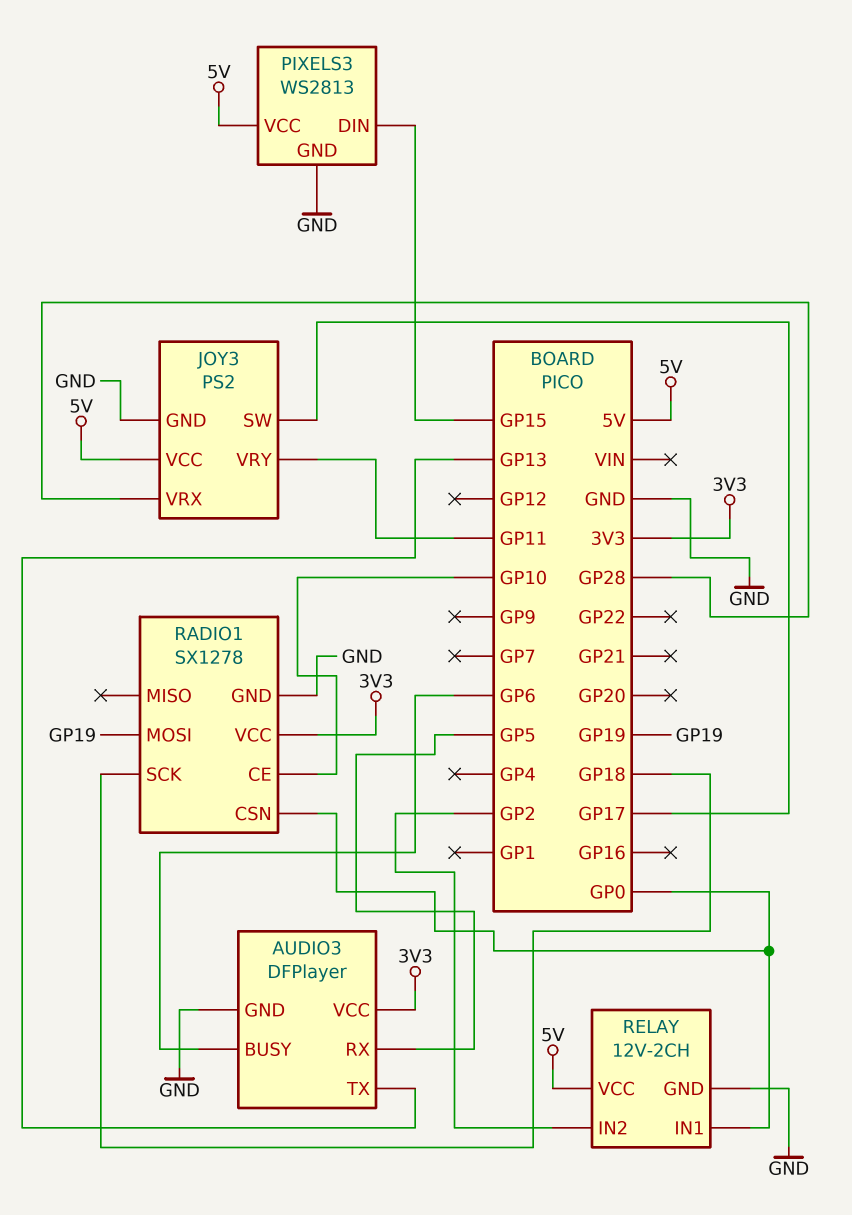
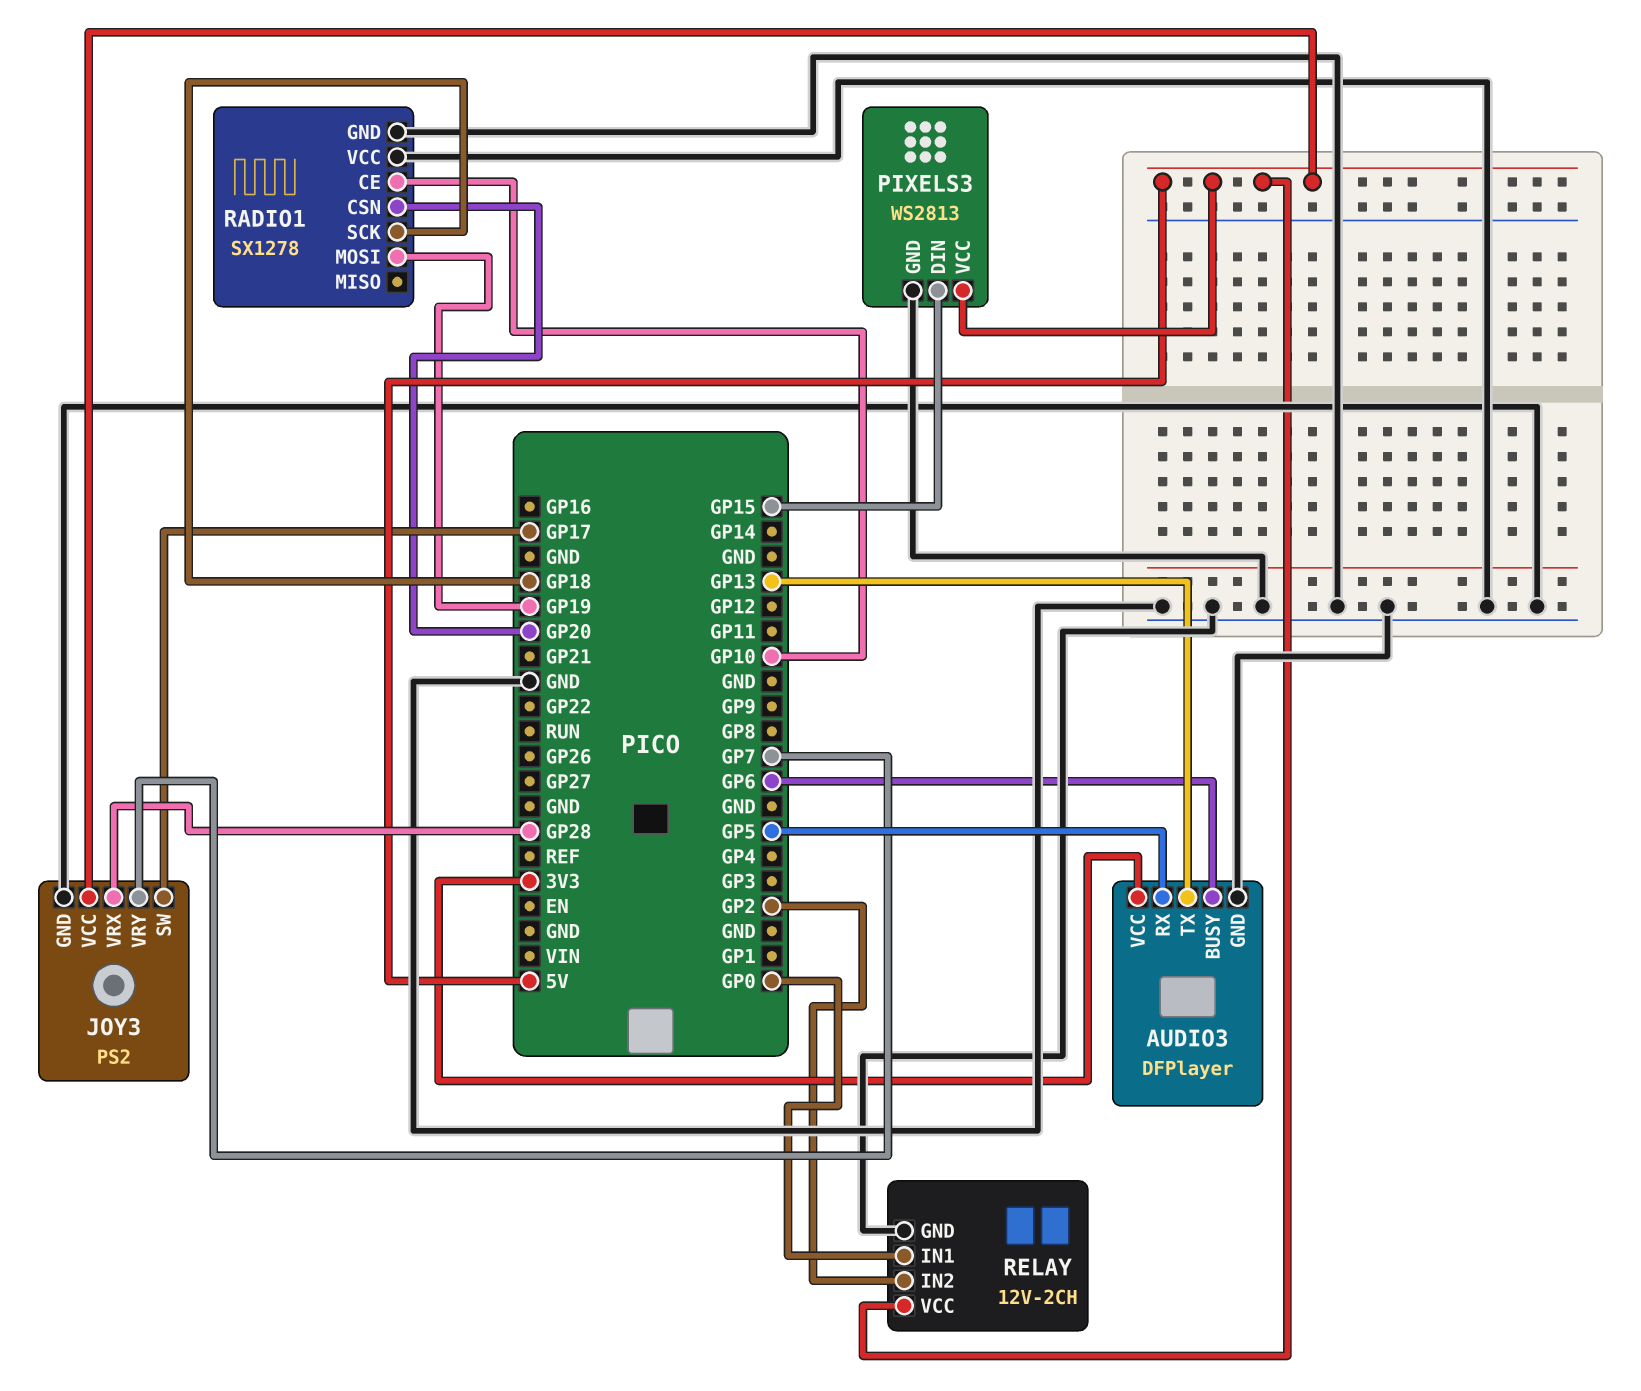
JOY3 pin VRY: GP11 -> GP7
RADIO1 pin CSN: GP0 -> GP20
RADIO1 pin VCC: 3V3 -> GND

